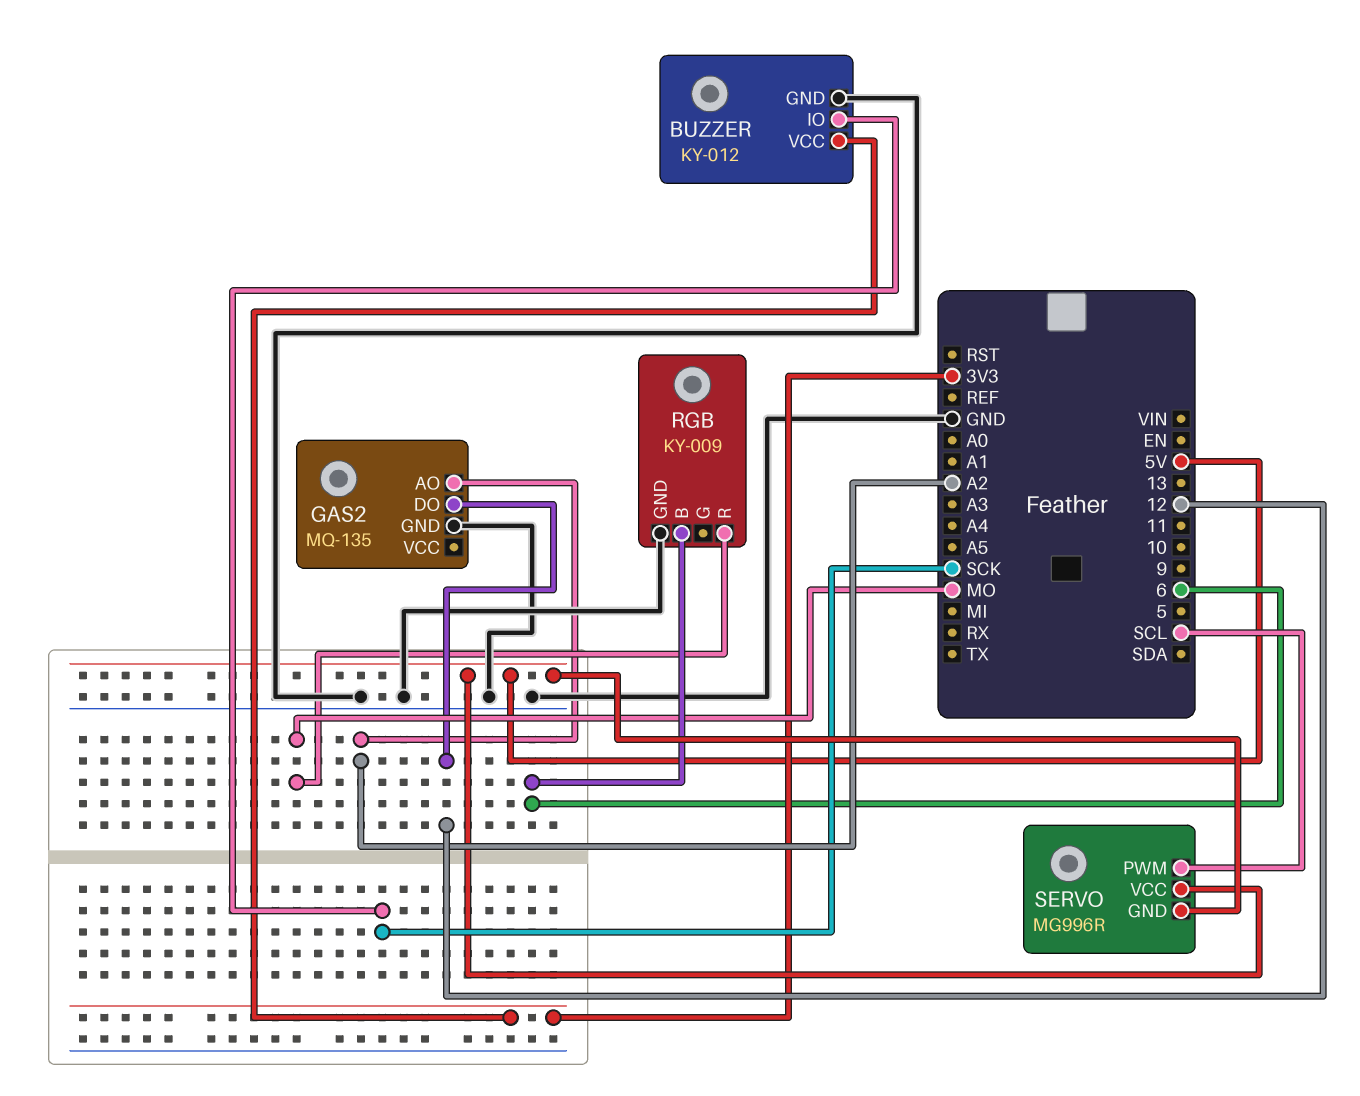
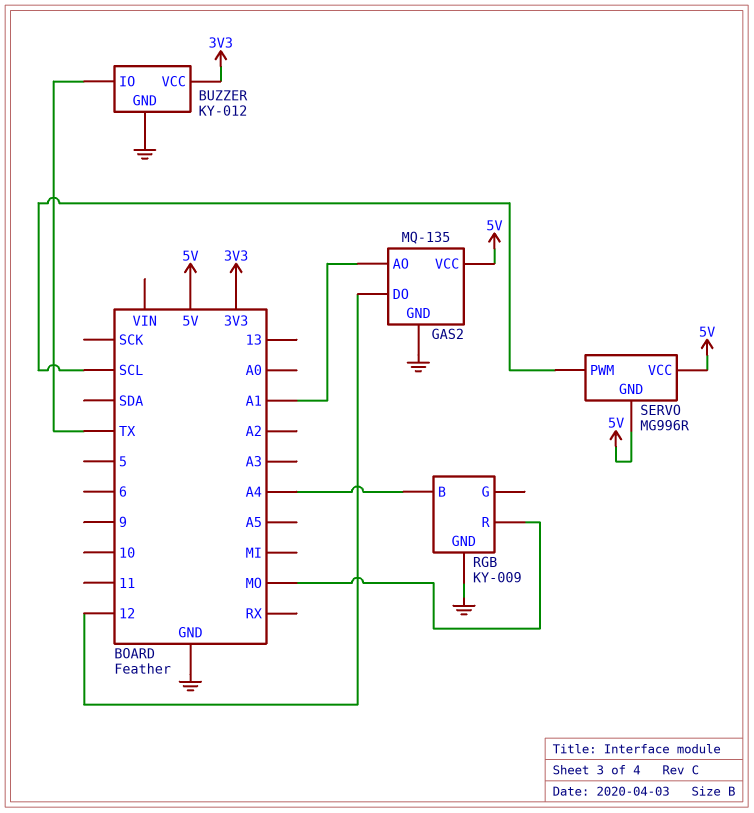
BUZZER pin IO: SCK -> TX
GAS2 pin AO: A2 -> A1
GAS2 pin VCC: none -> 5V
RGB pin B: 6 -> A4

